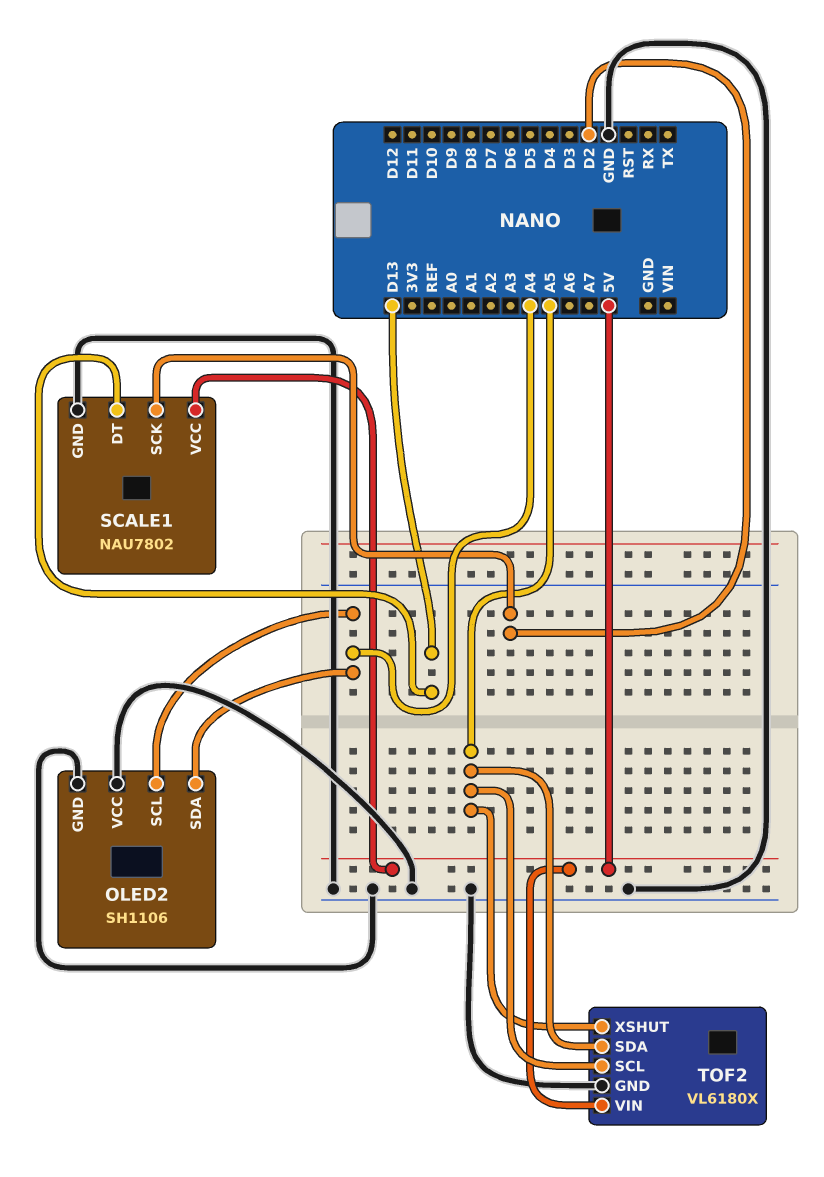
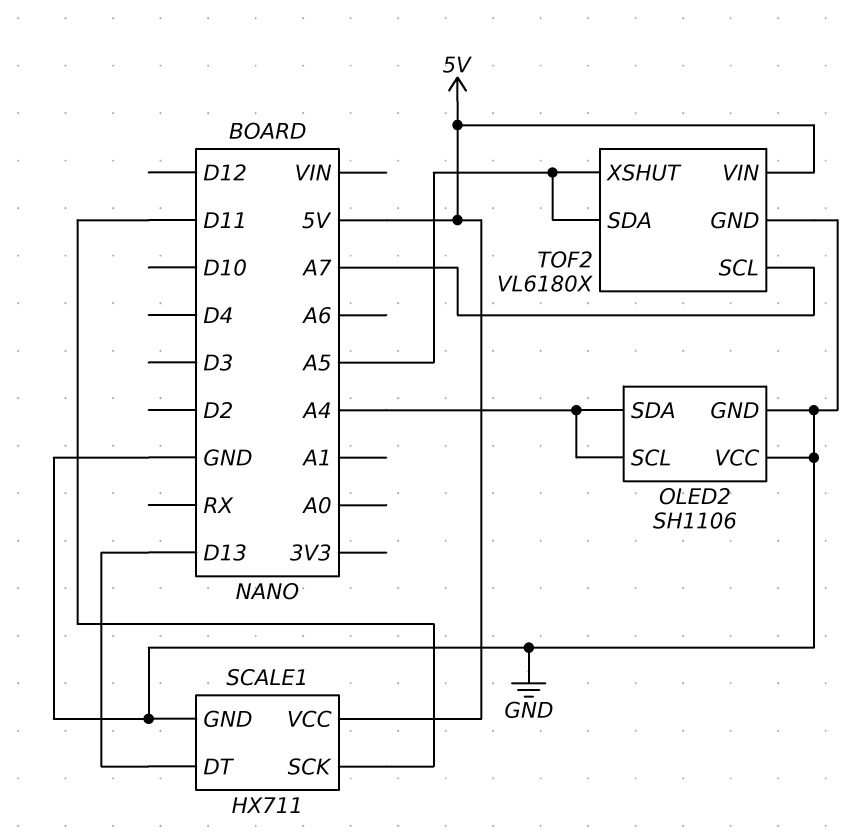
SCALE1: NAU7802 -> HX711
SCALE1 pin SCK: D2 -> D11
TOF2 pin SCL: A5 -> A7

